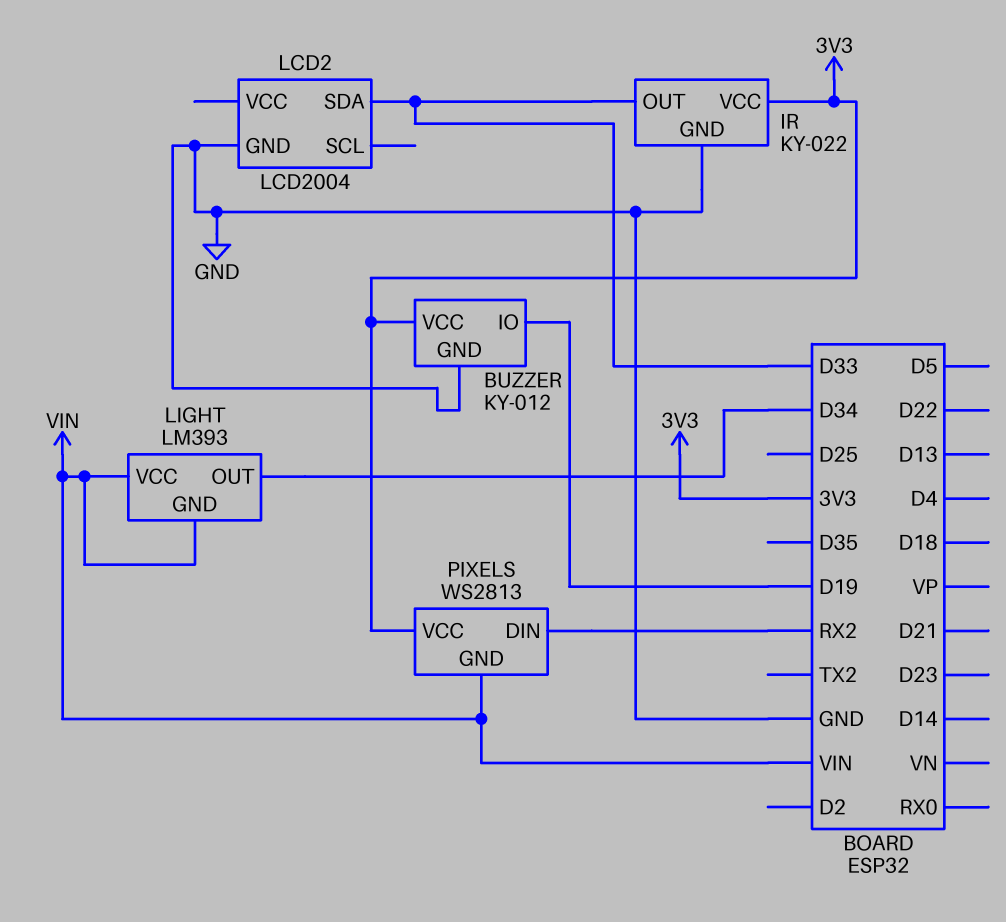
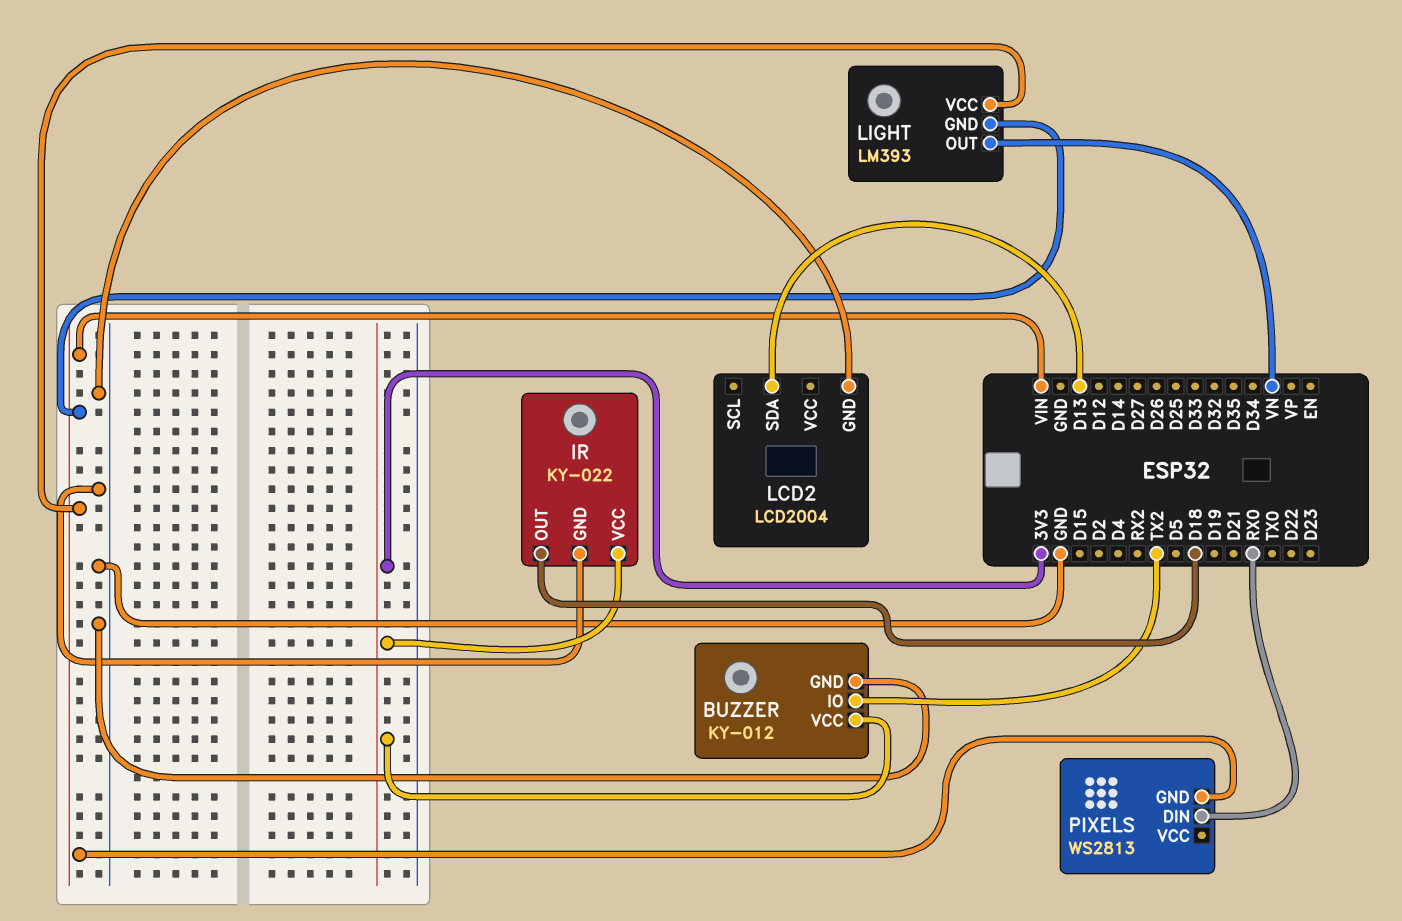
BUZZER pin IO: D19 -> TX2
IR pin OUT: D33 -> D18
LCD2 pin SDA: D33 -> D13
LIGHT pin OUT: D34 -> VN
PIXELS pin DIN: RX2 -> RX0
PIXELS pin VCC: 3V3 -> none

